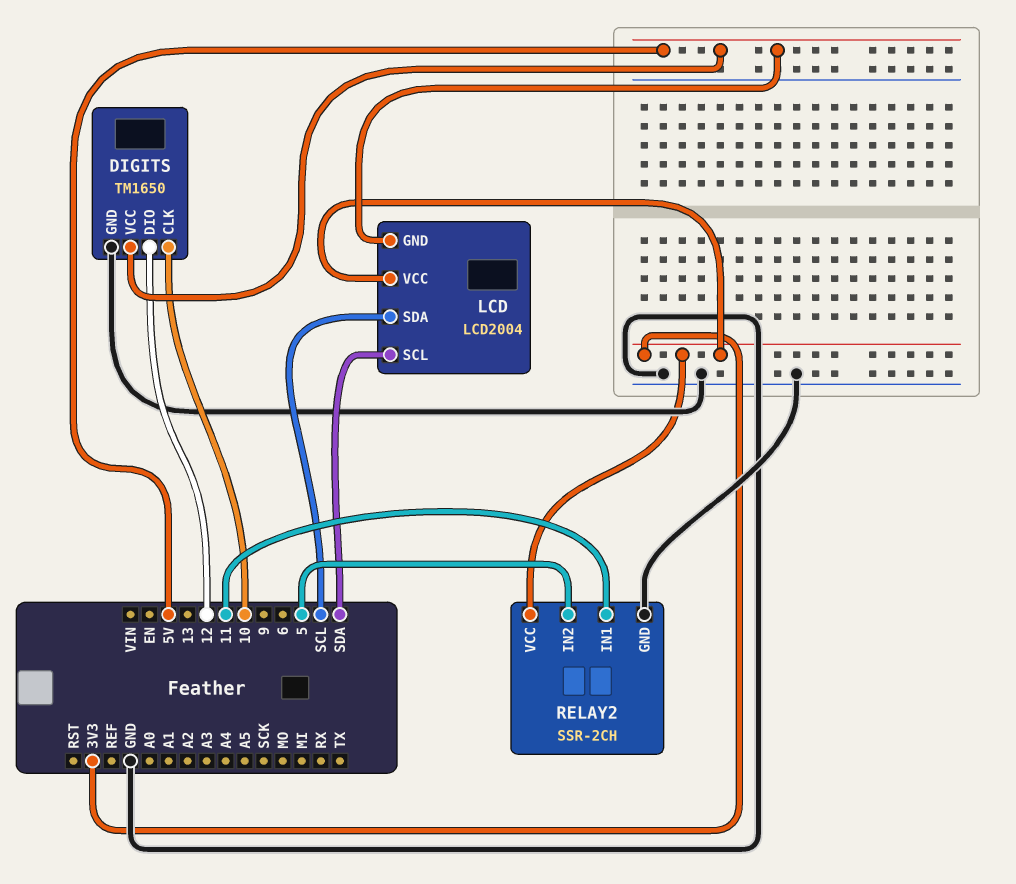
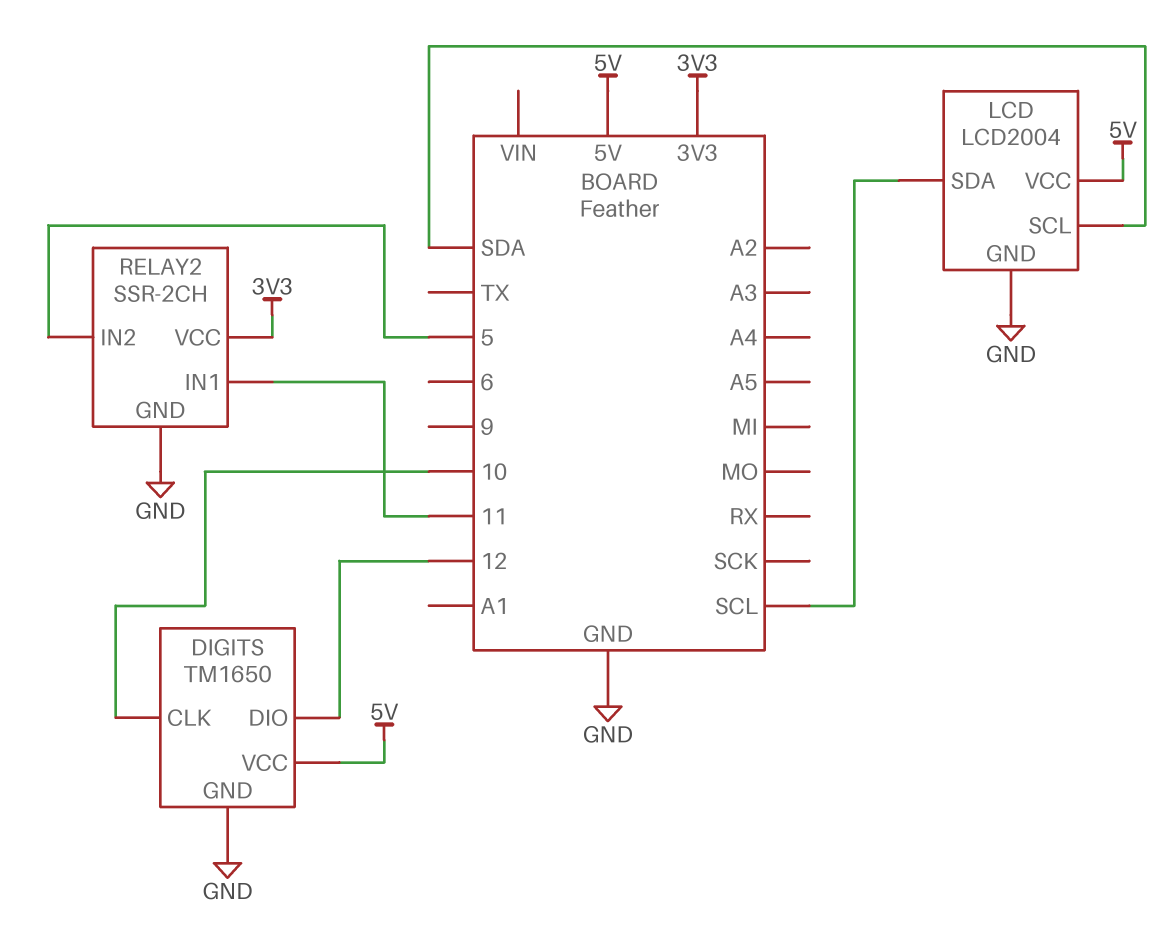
LCD pin GND: 5V -> GND
LCD pin VCC: 3V3 -> 5V

